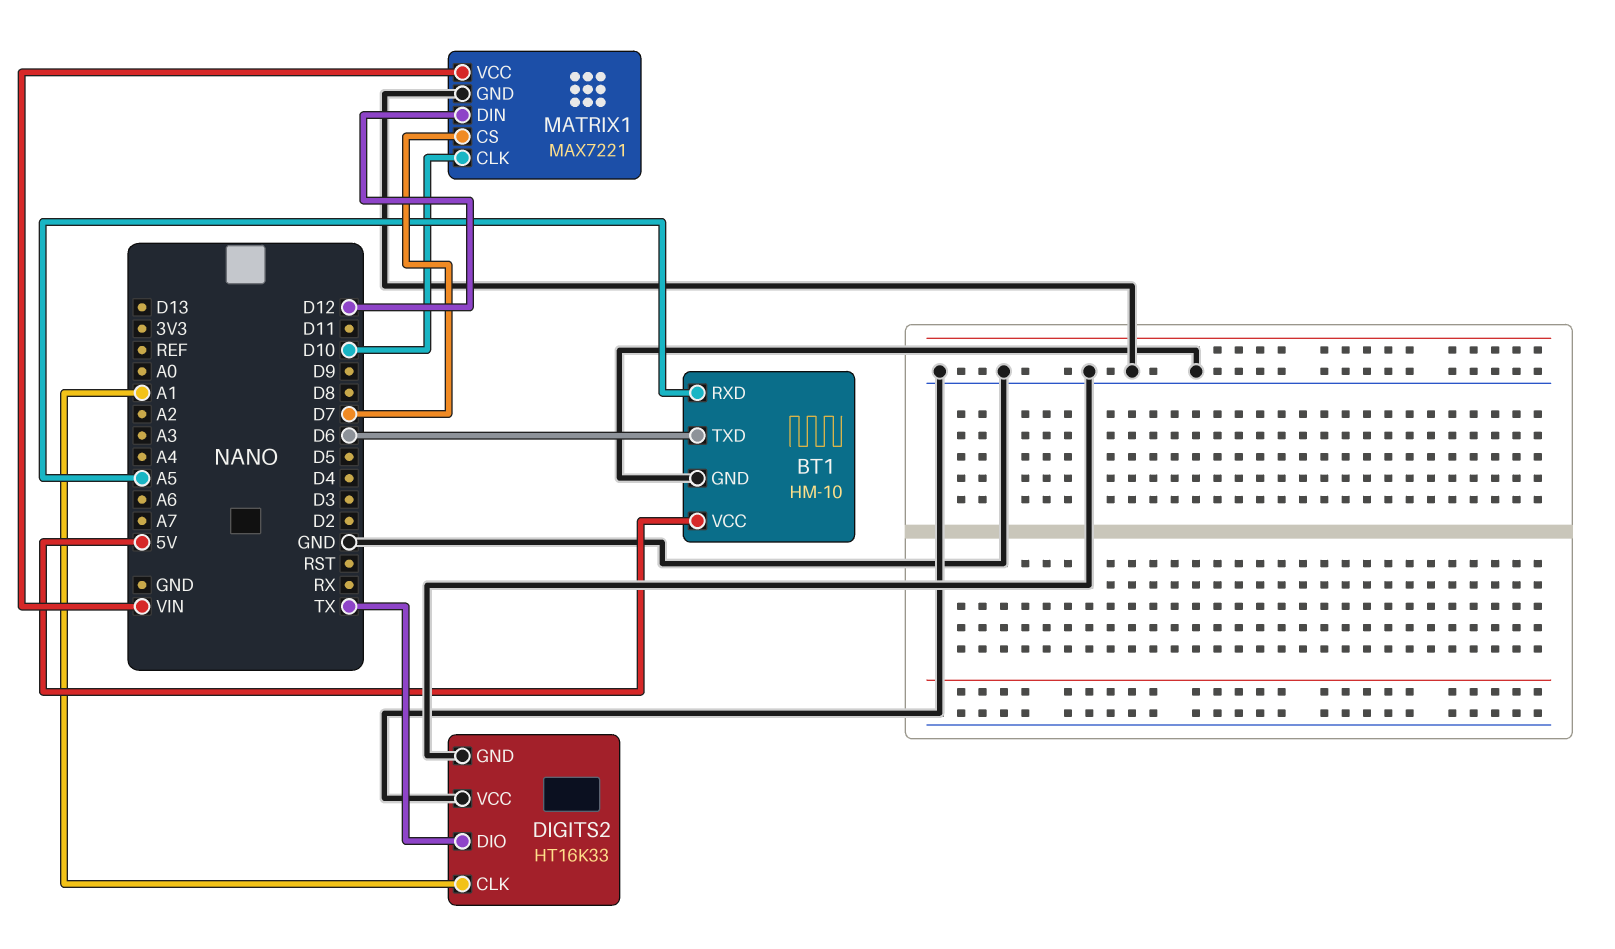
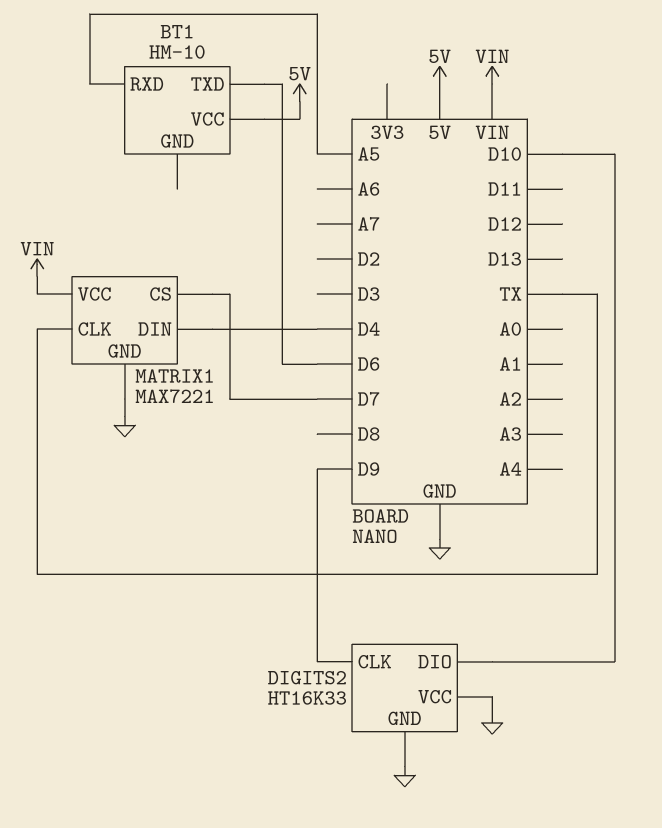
BT1 pin GND: GND -> none
DIGITS2 pin CLK: A1 -> D9
DIGITS2 pin DIO: TX -> D10
MATRIX1 pin CLK: D10 -> TX
MATRIX1 pin DIN: D12 -> D4

